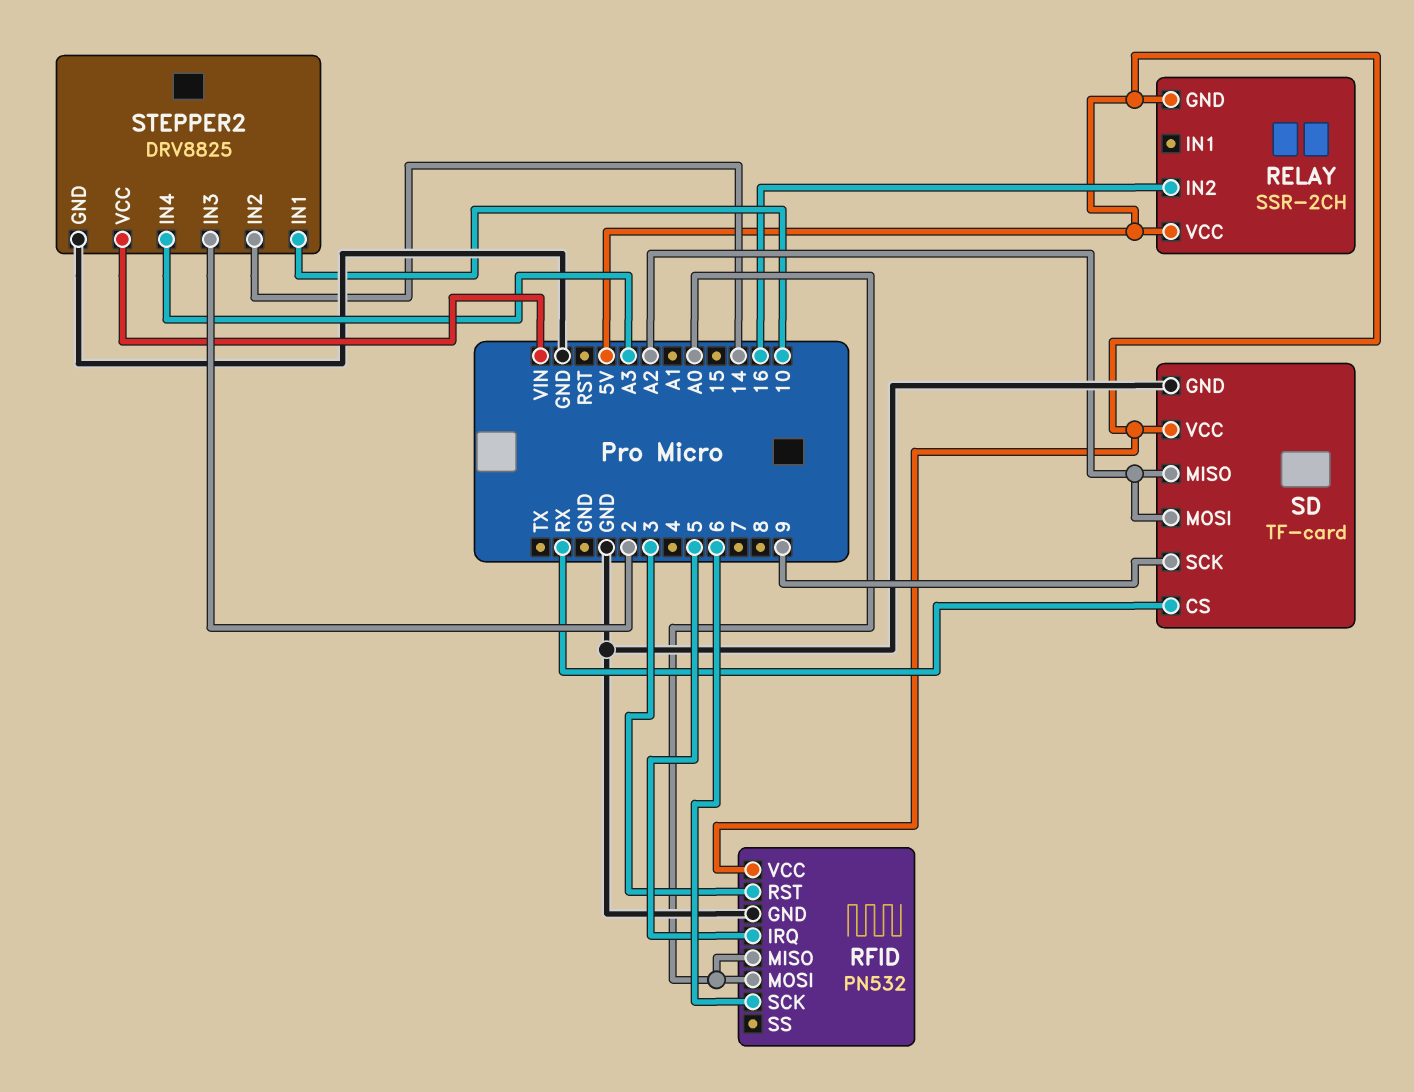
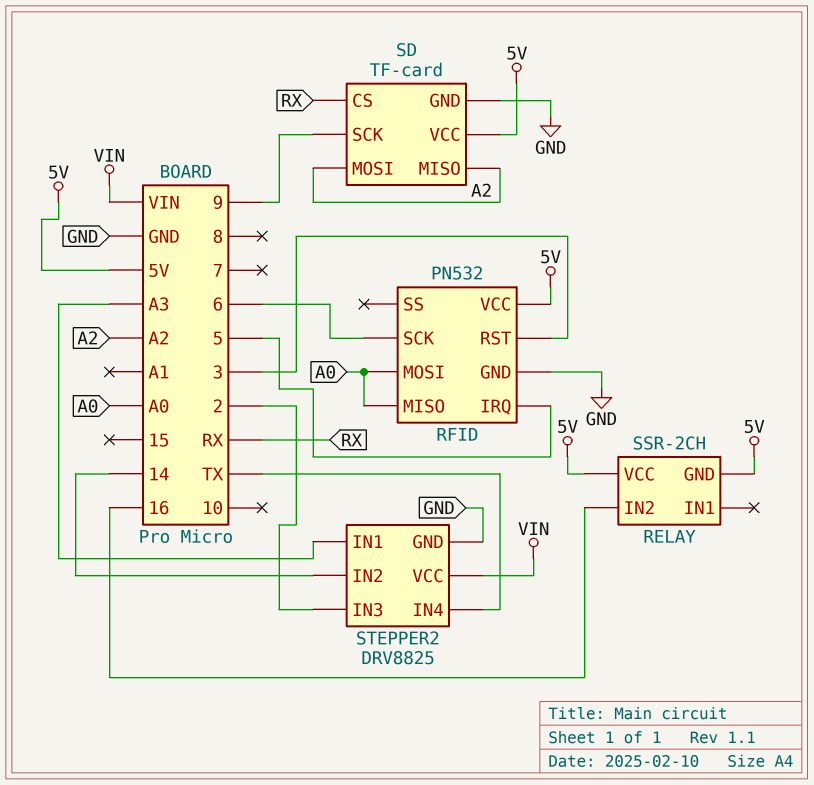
STEPPER2 pin IN1: 10 -> A3
STEPPER2 pin IN4: A3 -> TX

